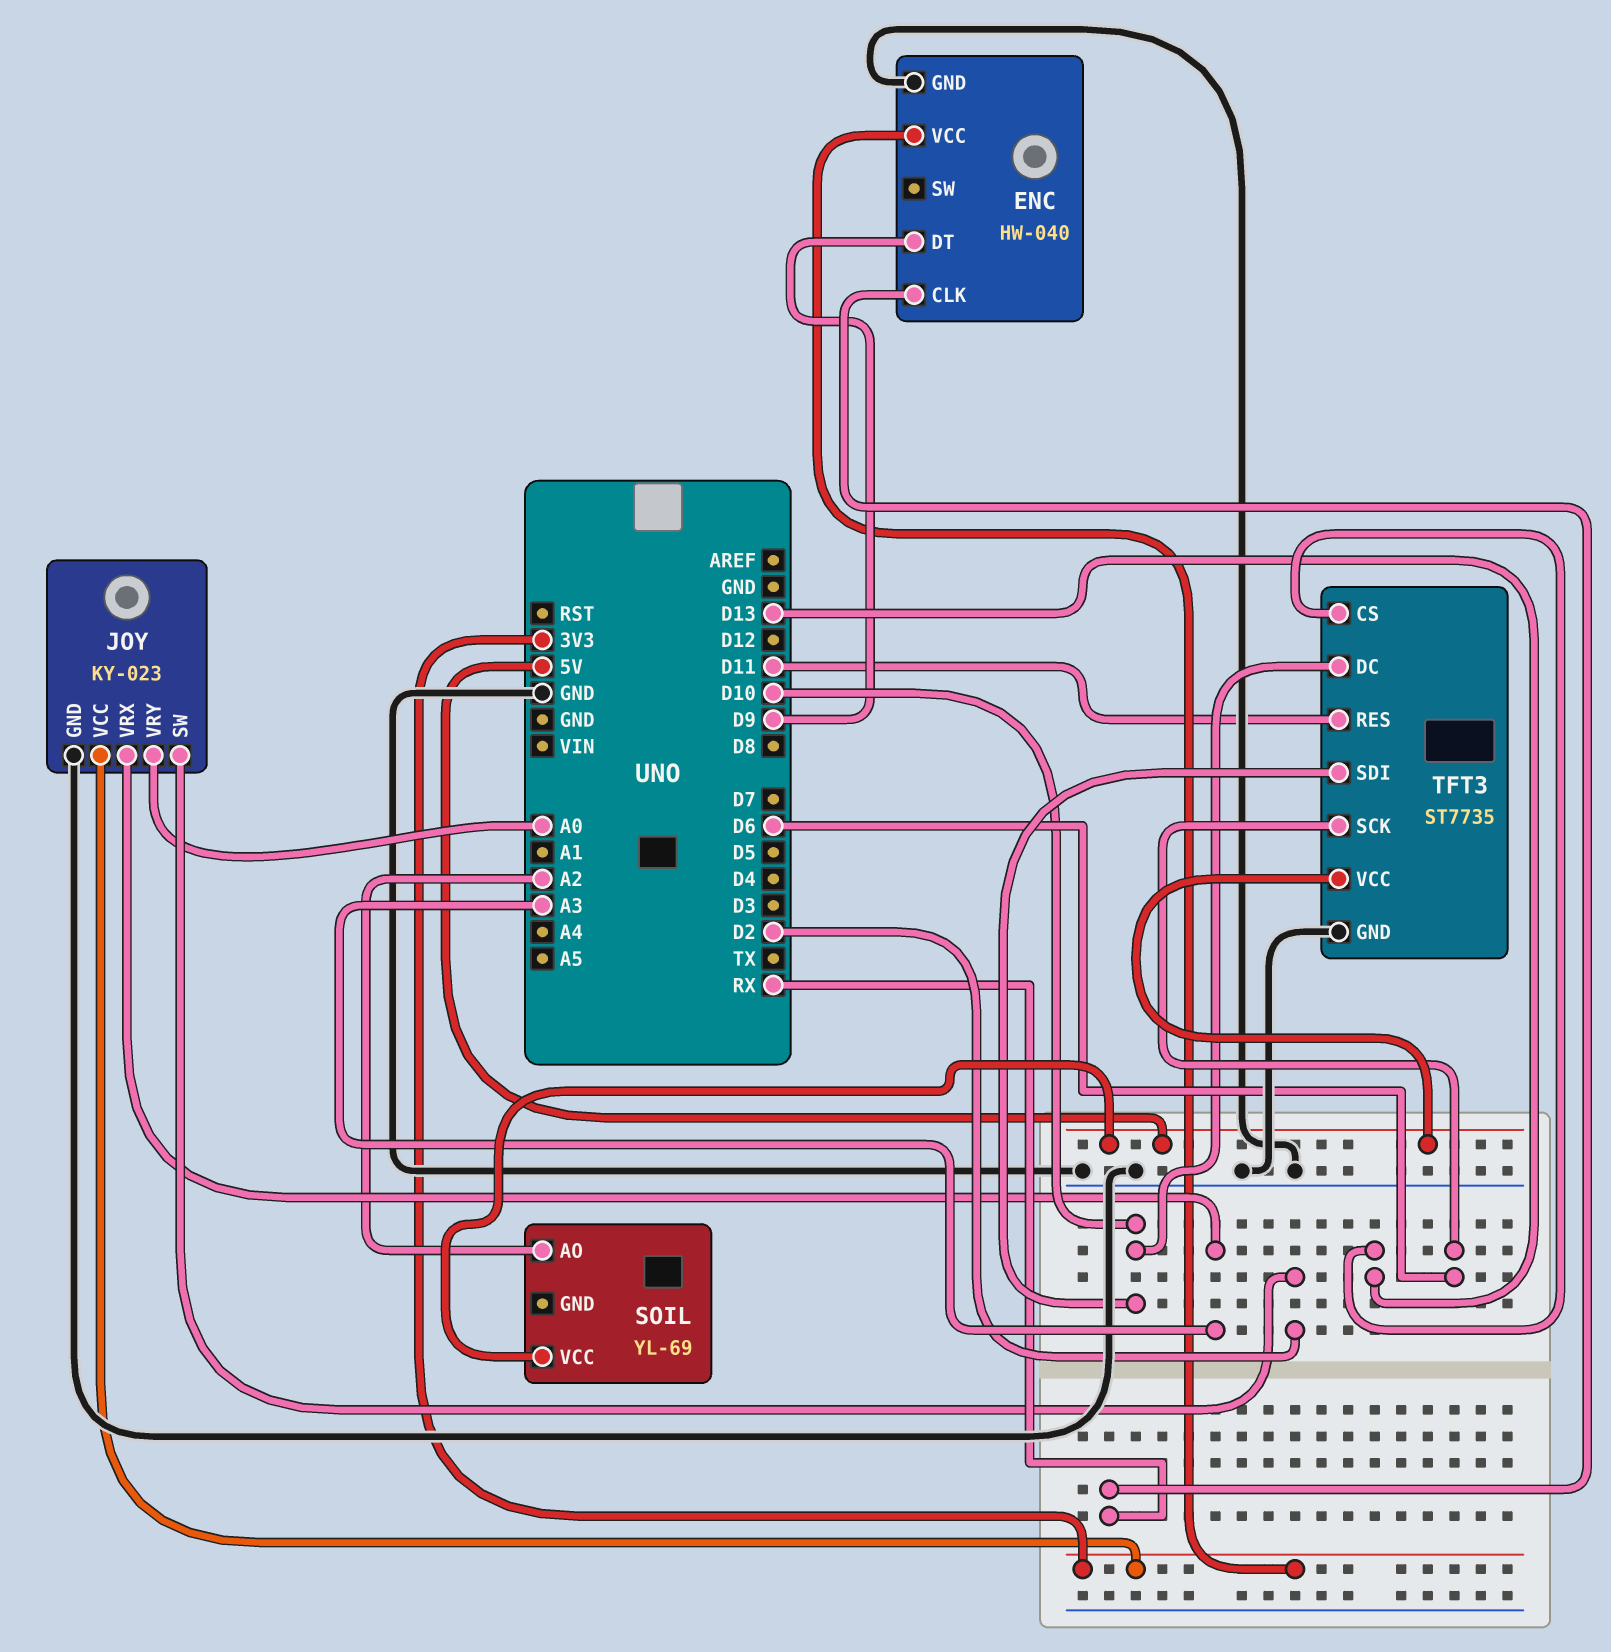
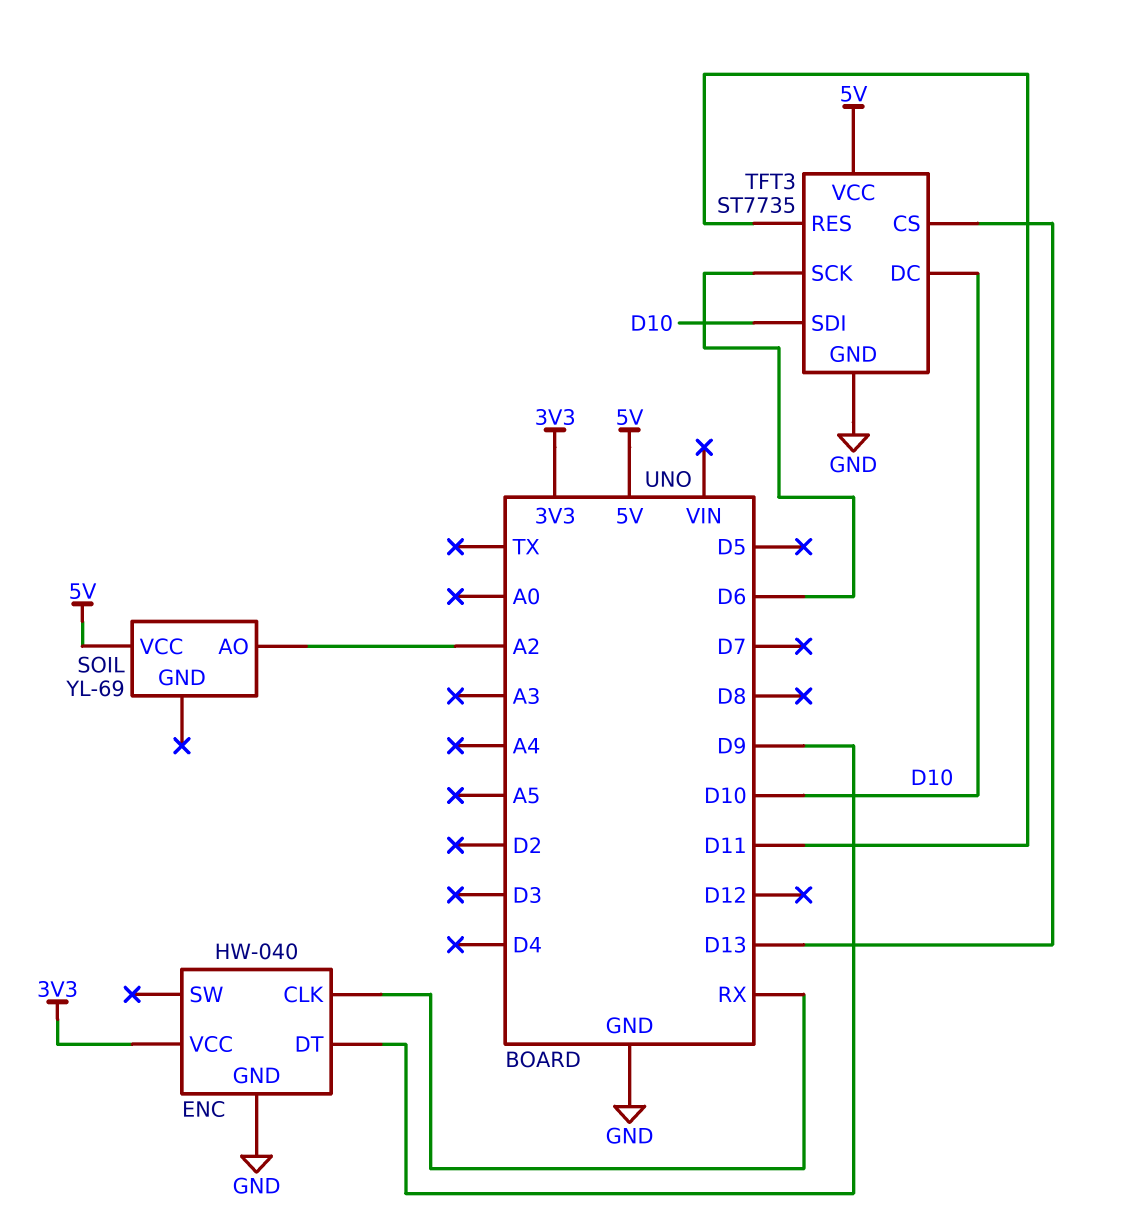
JOY: KY-023 -> none
JOY pin GND: GND -> none
JOY pin SW: D2 -> none
JOY pin VCC: 3V3 -> none
JOY pin VRX: A3 -> none
JOY pin VRY: A0 -> none

